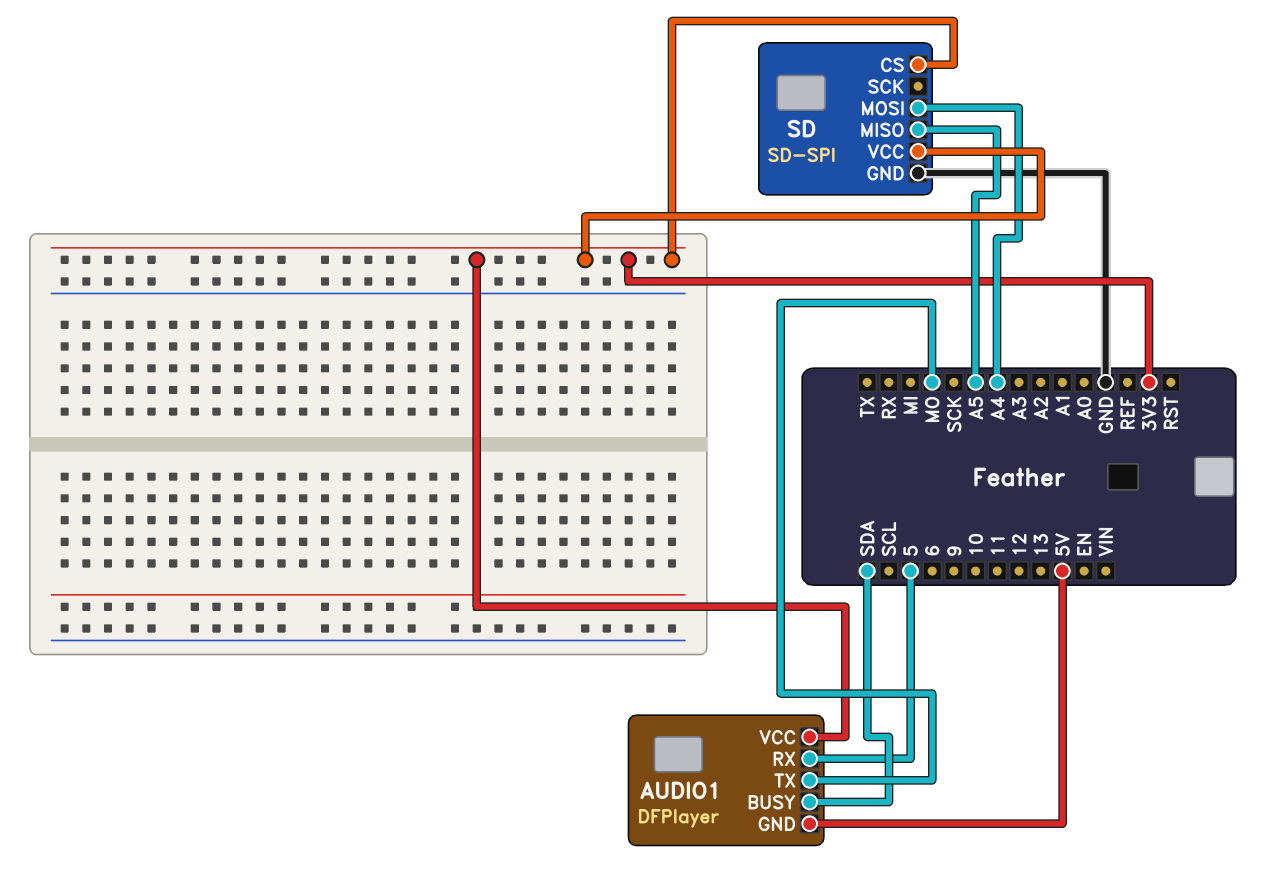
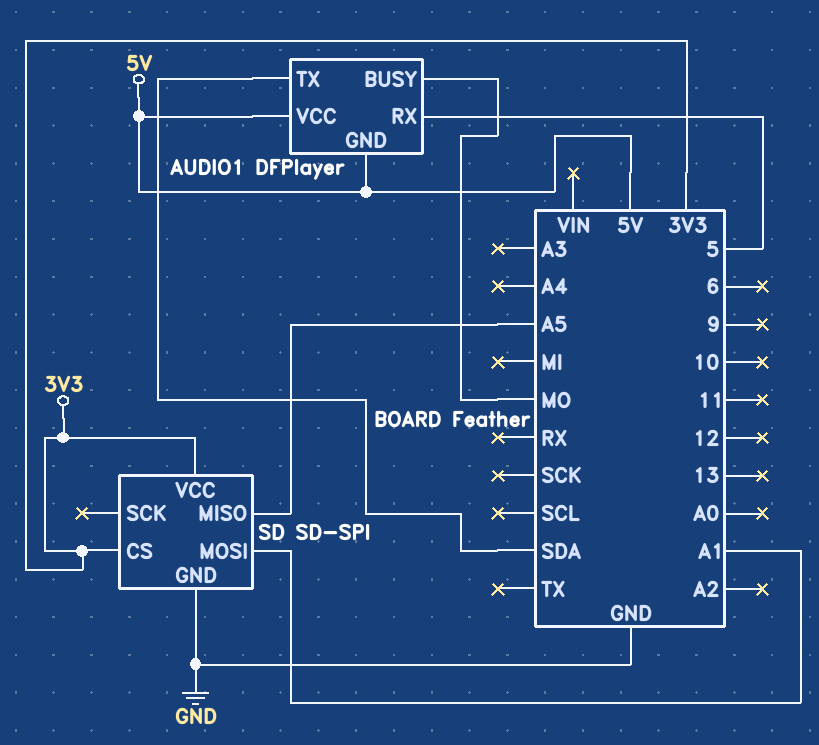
AUDIO1 pin BUSY: SDA -> MO
AUDIO1 pin TX: MO -> SDA
AUDIO1 pin VCC: 3V3 -> 5V
SD pin MOSI: A4 -> A1

